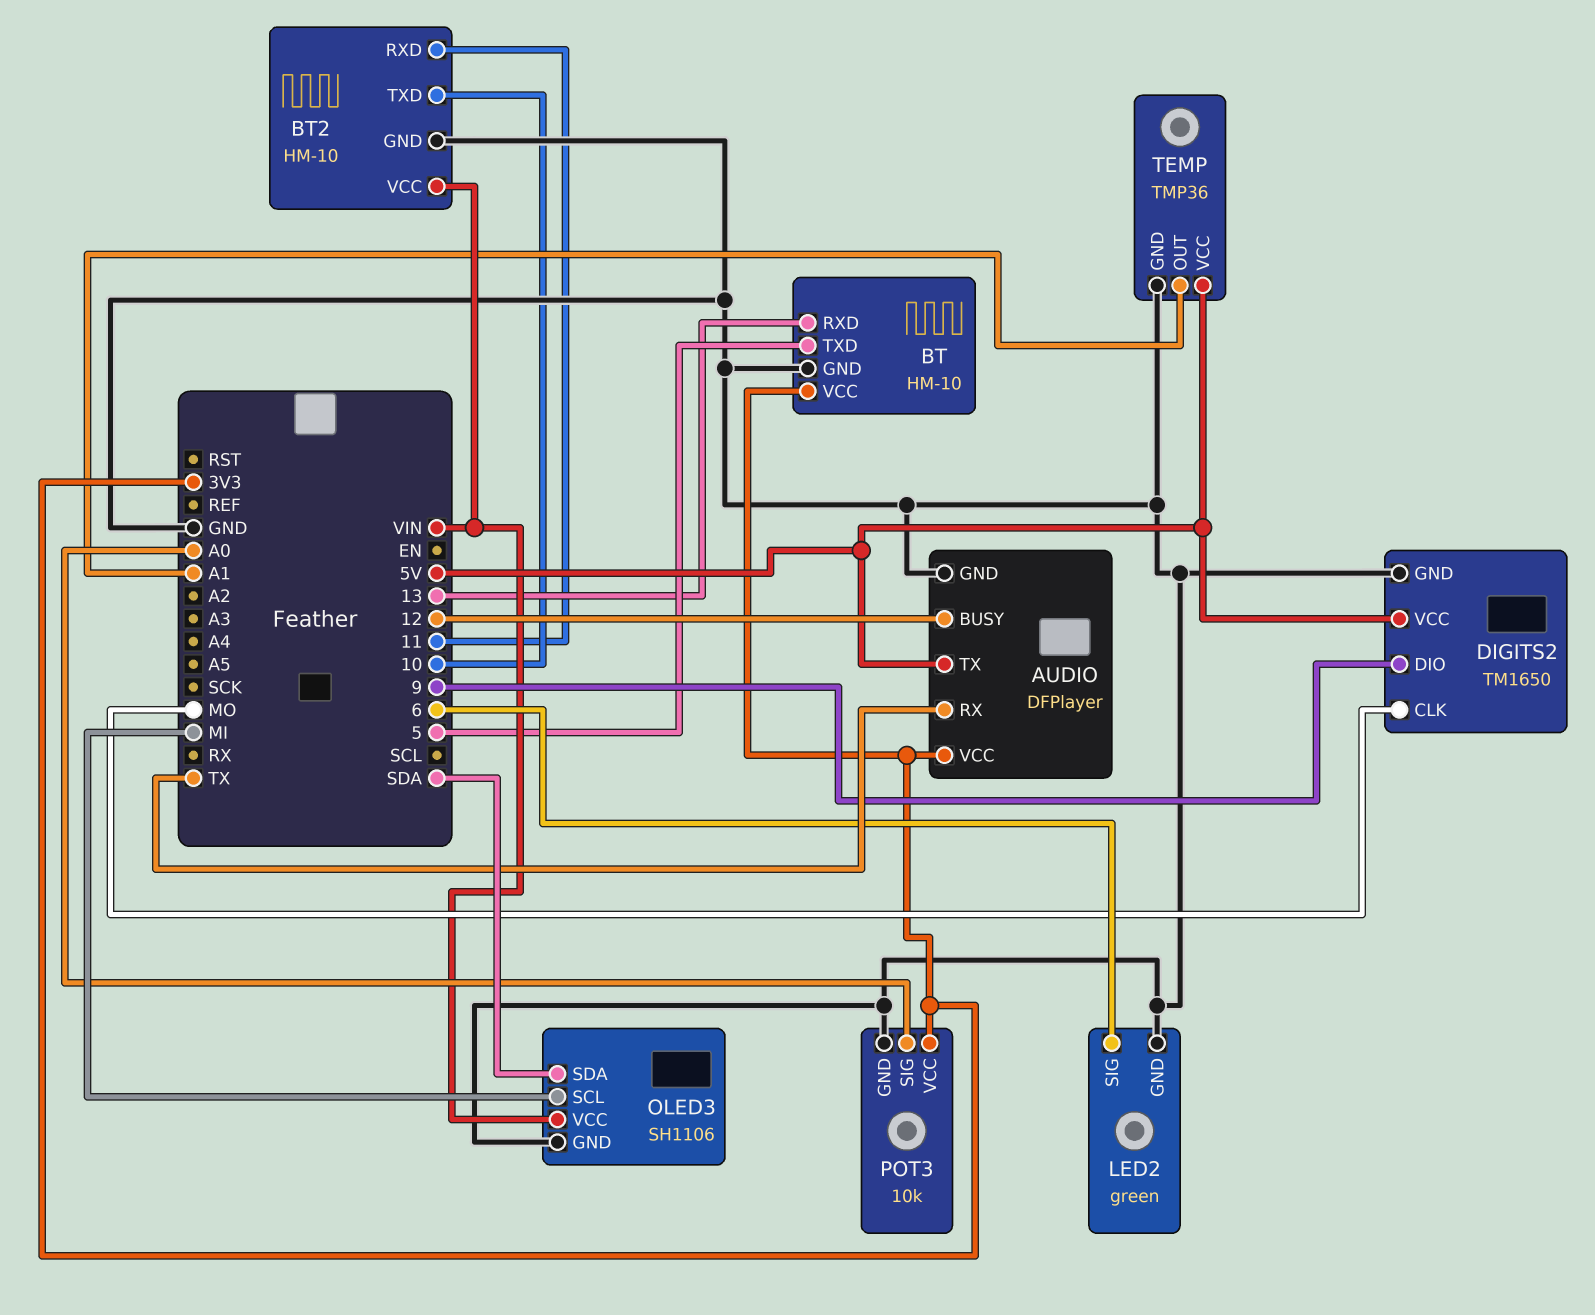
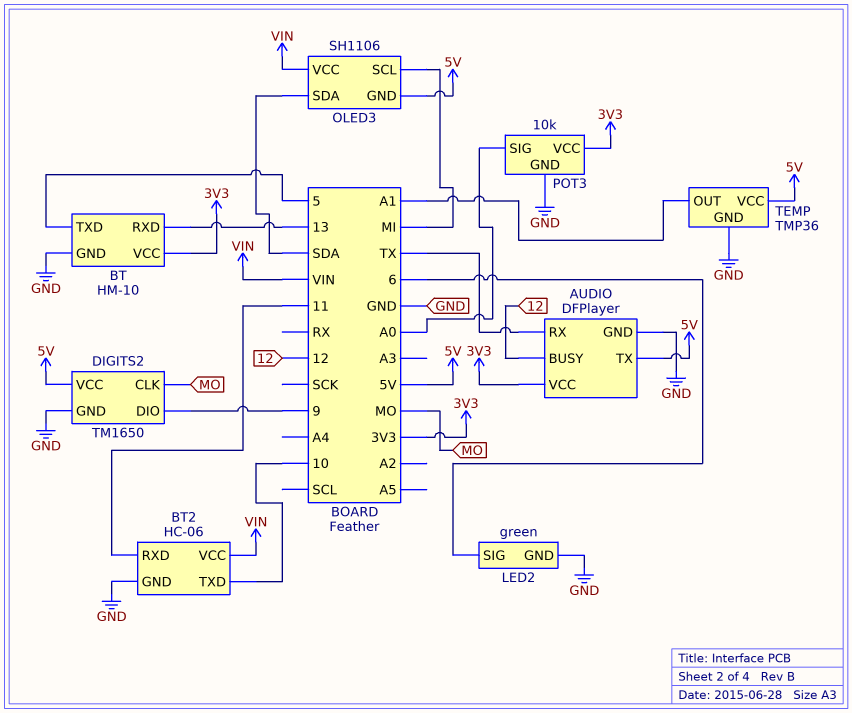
BT2: HM-10 -> HC-06
OLED3 pin GND: GND -> 5V

